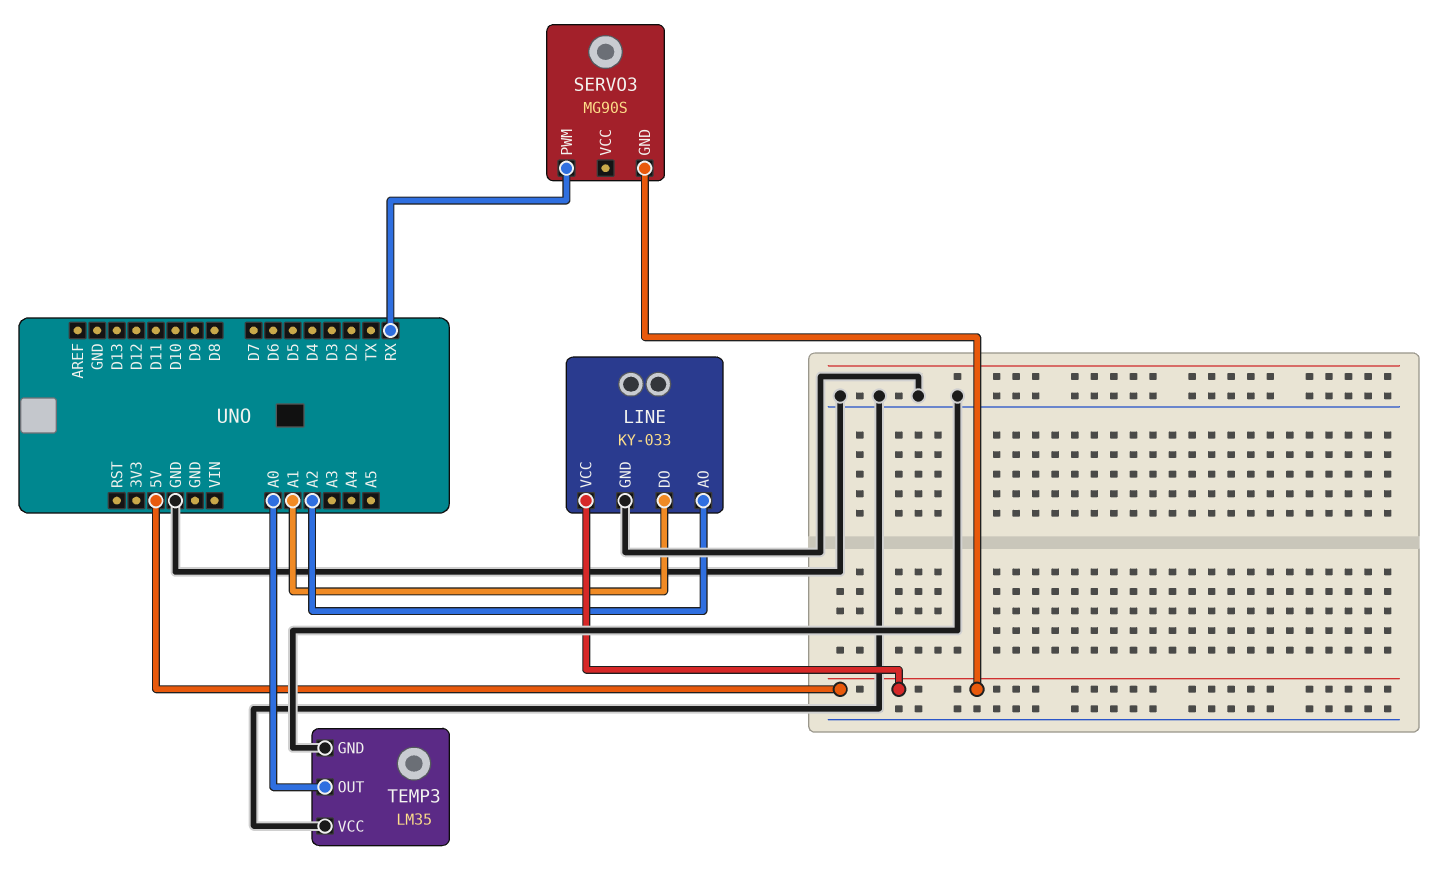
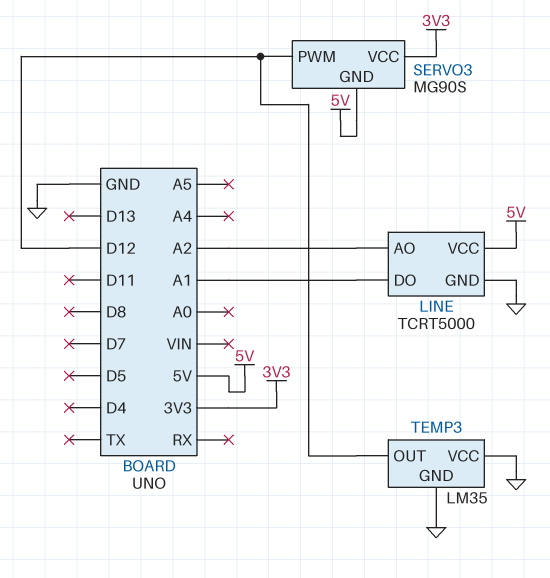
LINE: KY-033 -> TCRT5000
SERVO3 pin PWM: RX -> D12
SERVO3 pin VCC: none -> 3V3
TEMP3 pin OUT: A0 -> D12

